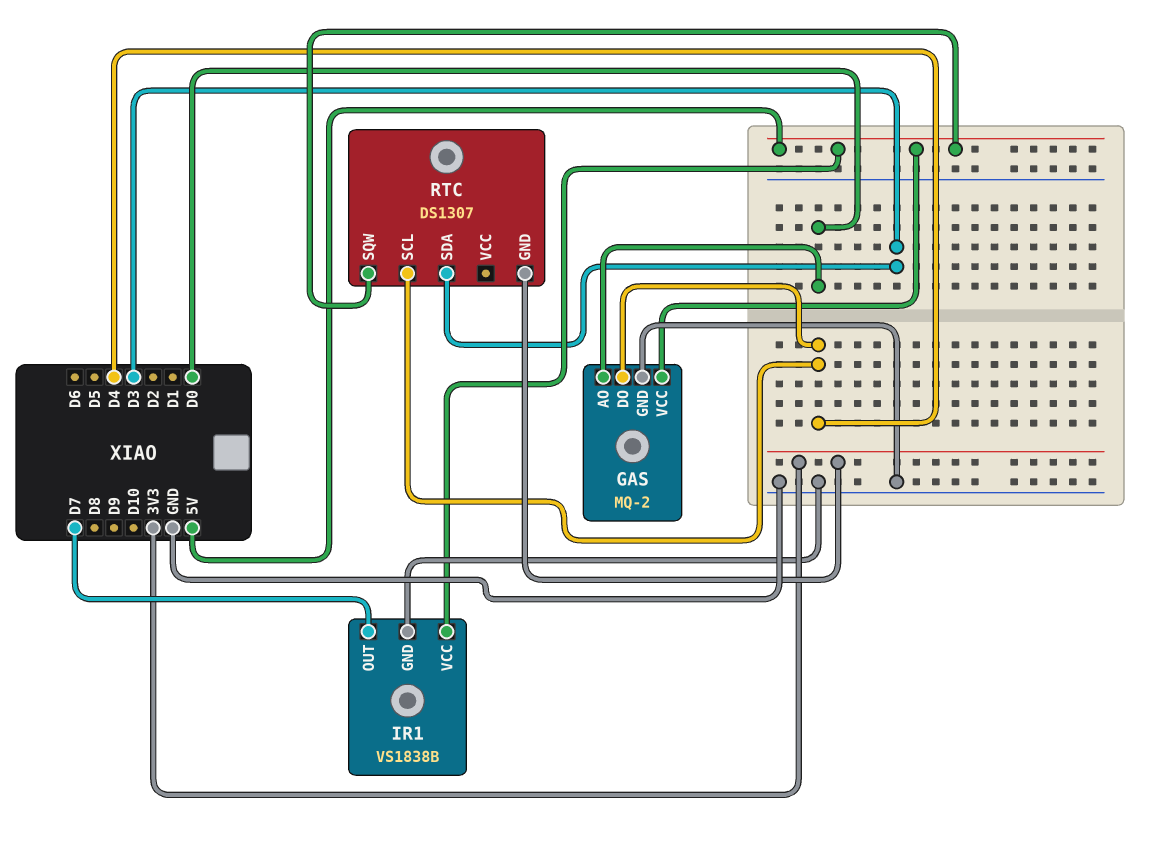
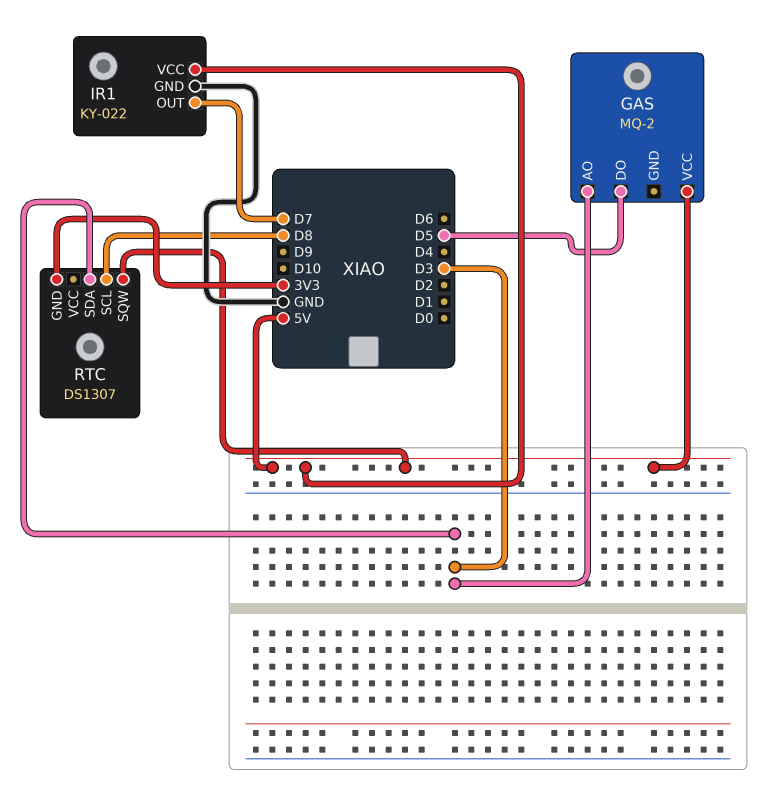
GAS pin AO: D0 -> D3
GAS pin DO: D4 -> D5
GAS pin GND: GND -> none
IR1: VS1838B -> KY-022
RTC pin SCL: D4 -> D8

